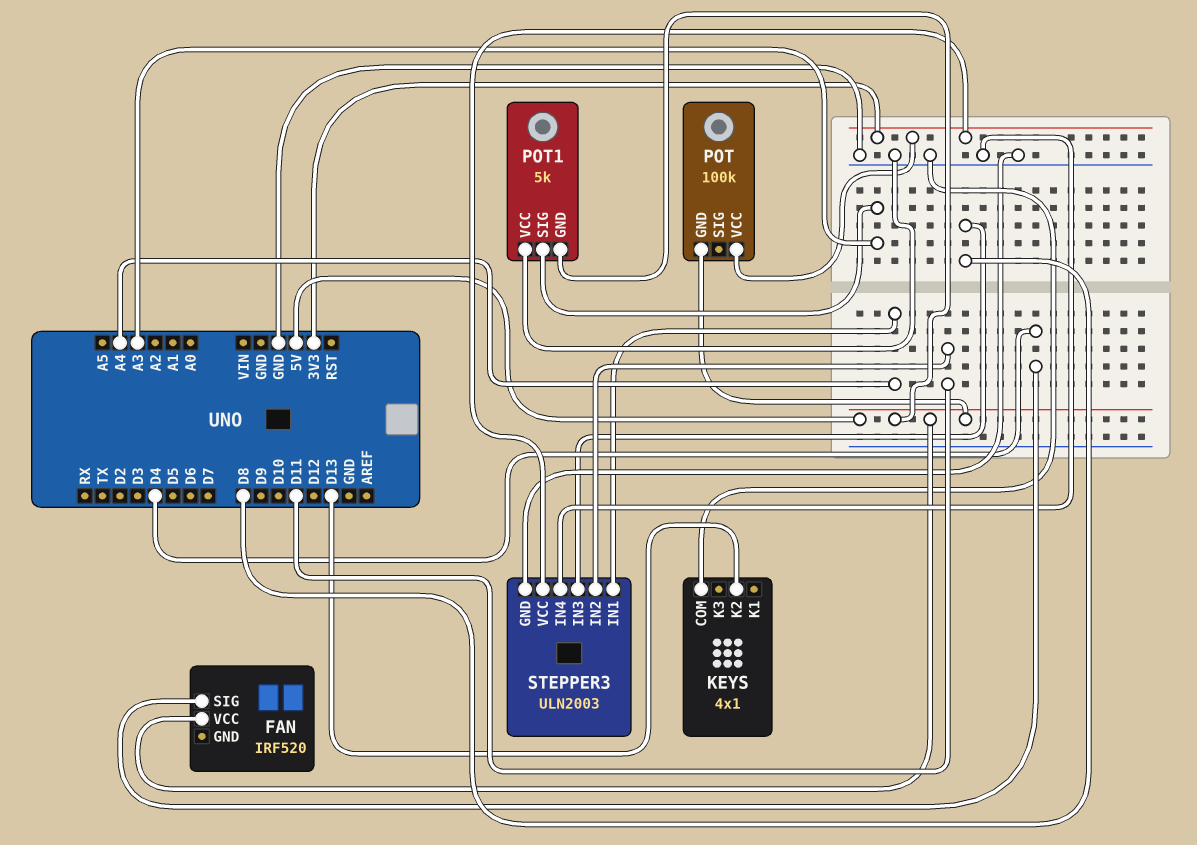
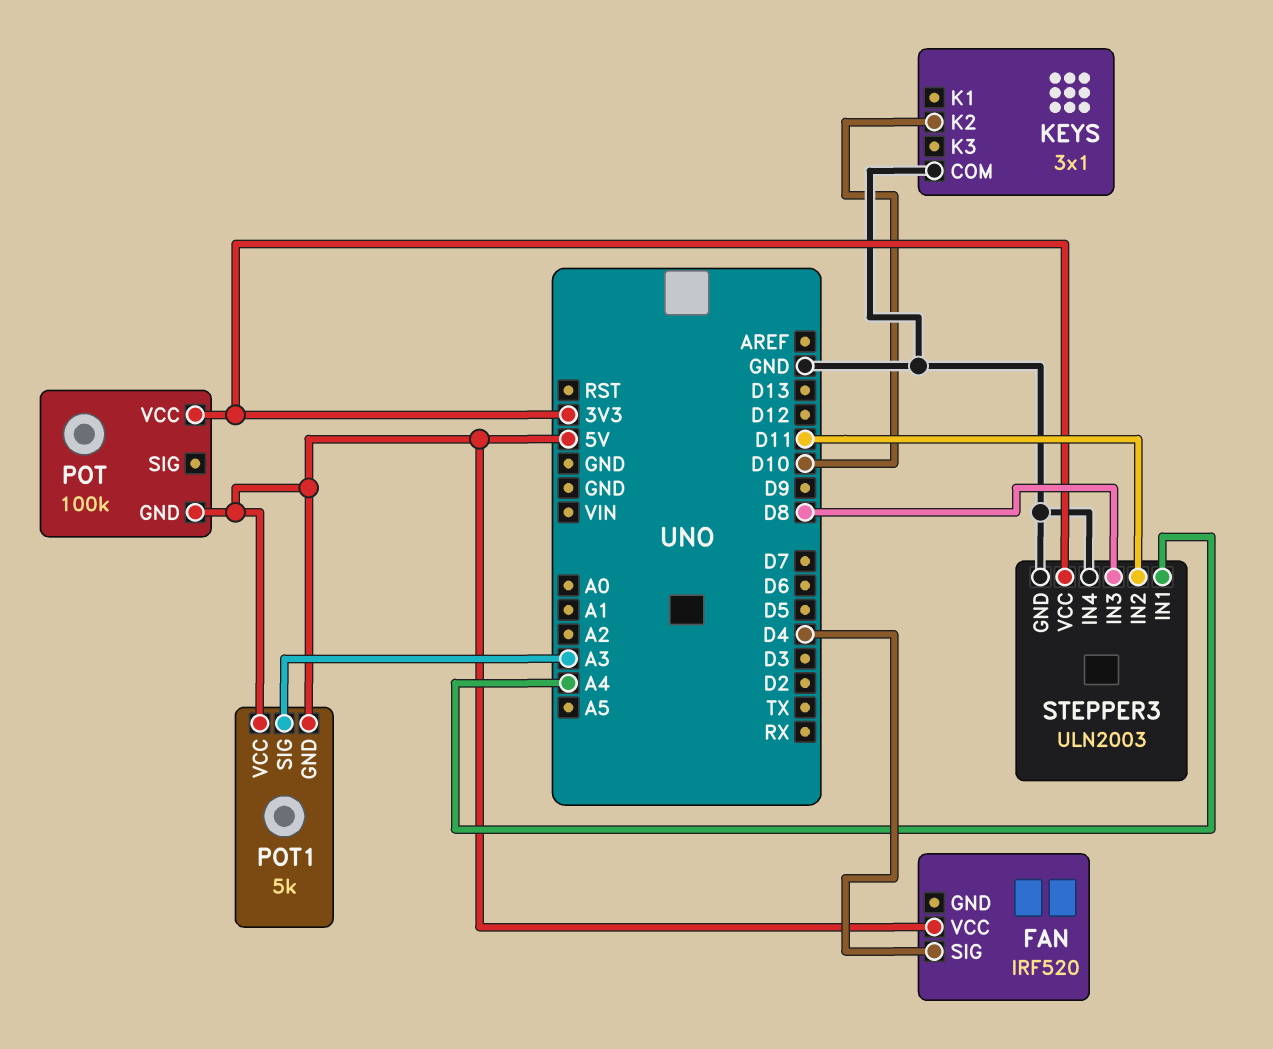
KEYS: 4x1 -> 3x1
KEYS pin K2: D13 -> D10
POT1 pin VCC: GND -> 5V

